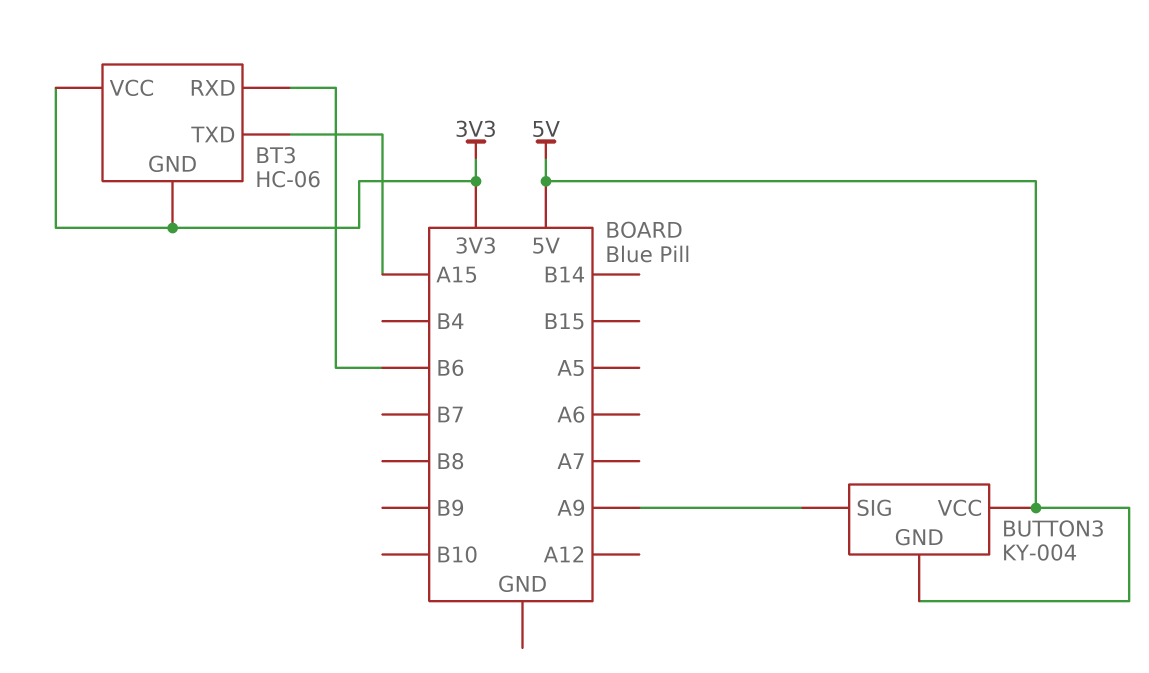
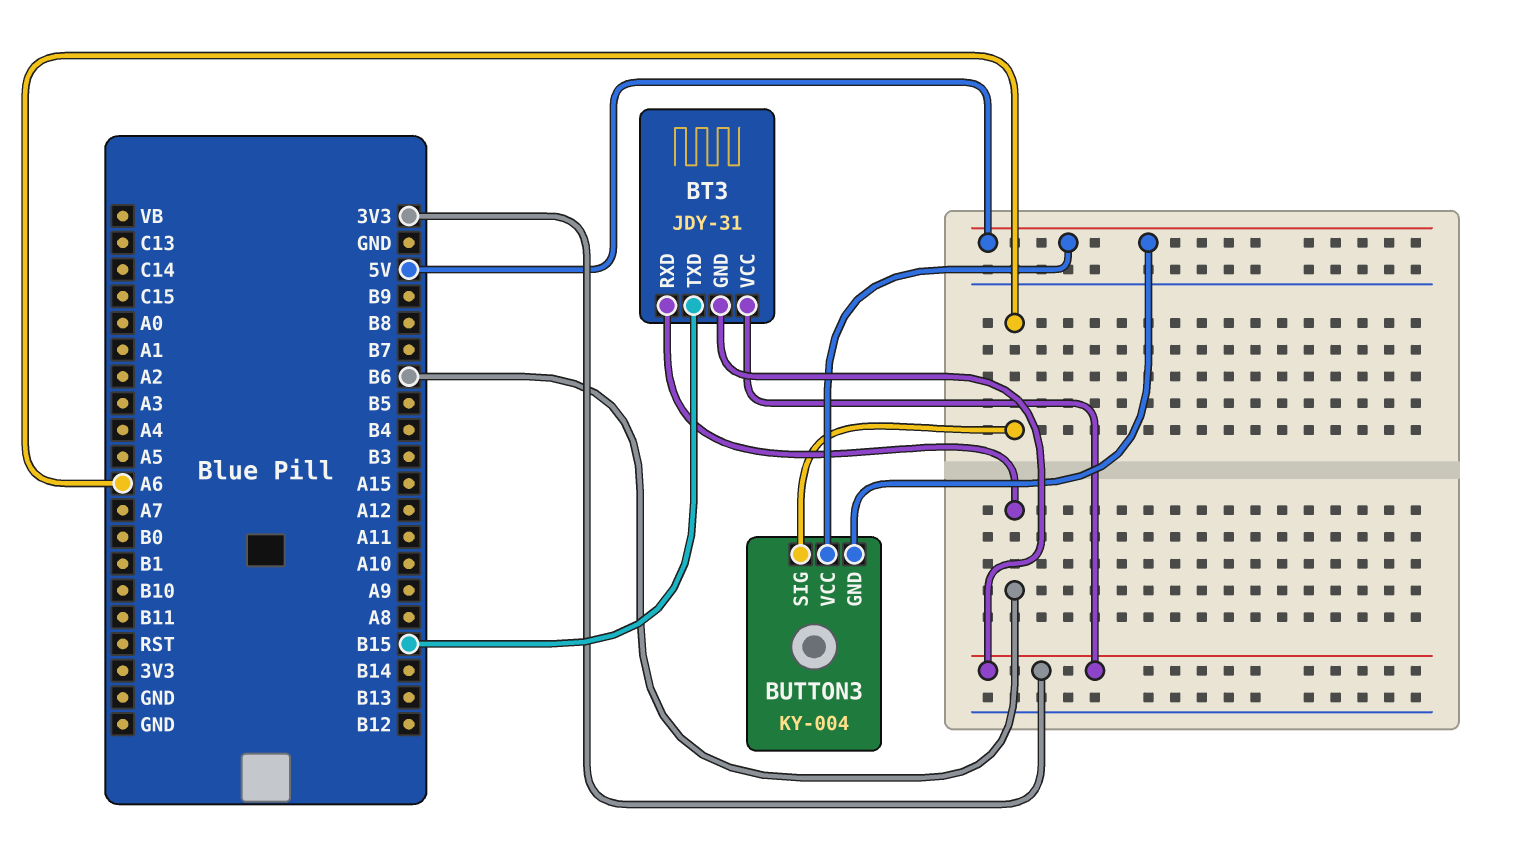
BT3: HC-06 -> JDY-31
BT3 pin TXD: A15 -> B15
BUTTON3 pin SIG: A9 -> A6

